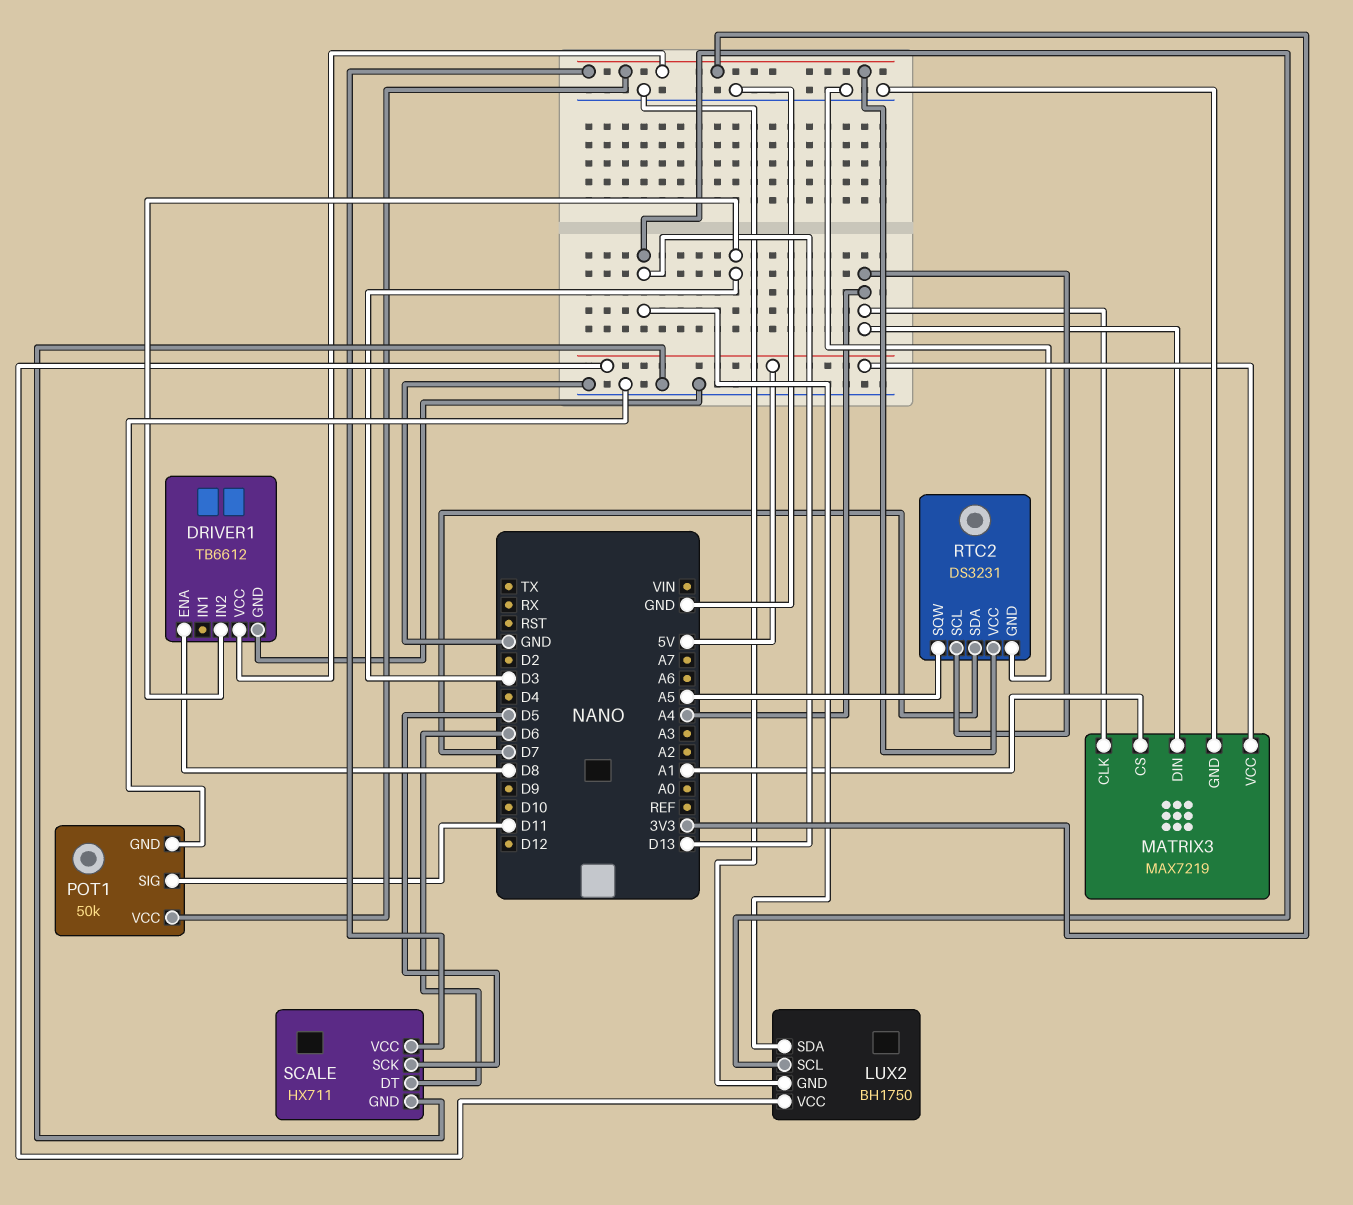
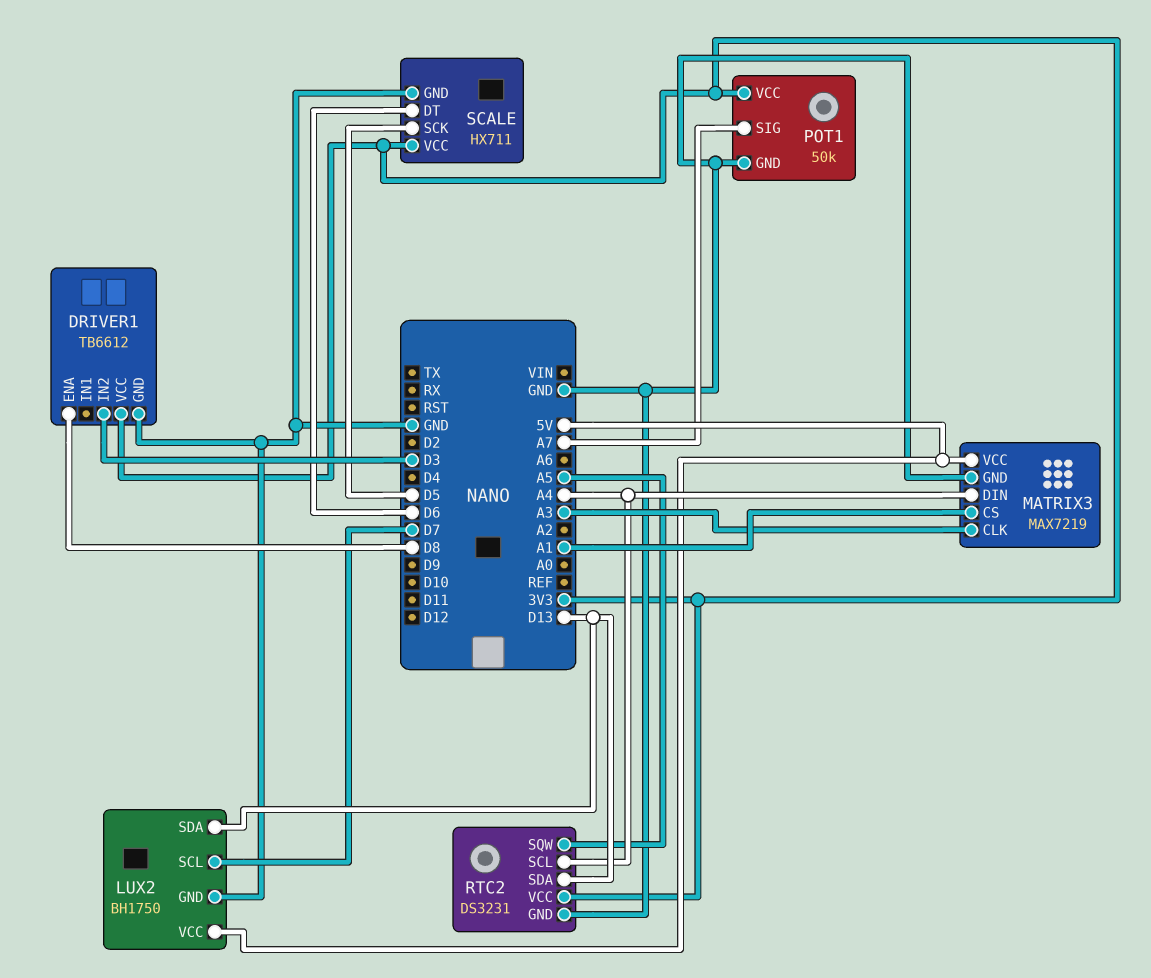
LUX2 pin SCL: D13 -> D7
MATRIX3 pin CLK: A4 -> A3
POT1 pin SIG: D11 -> A7
RTC2 pin SDA: D7 -> D13

